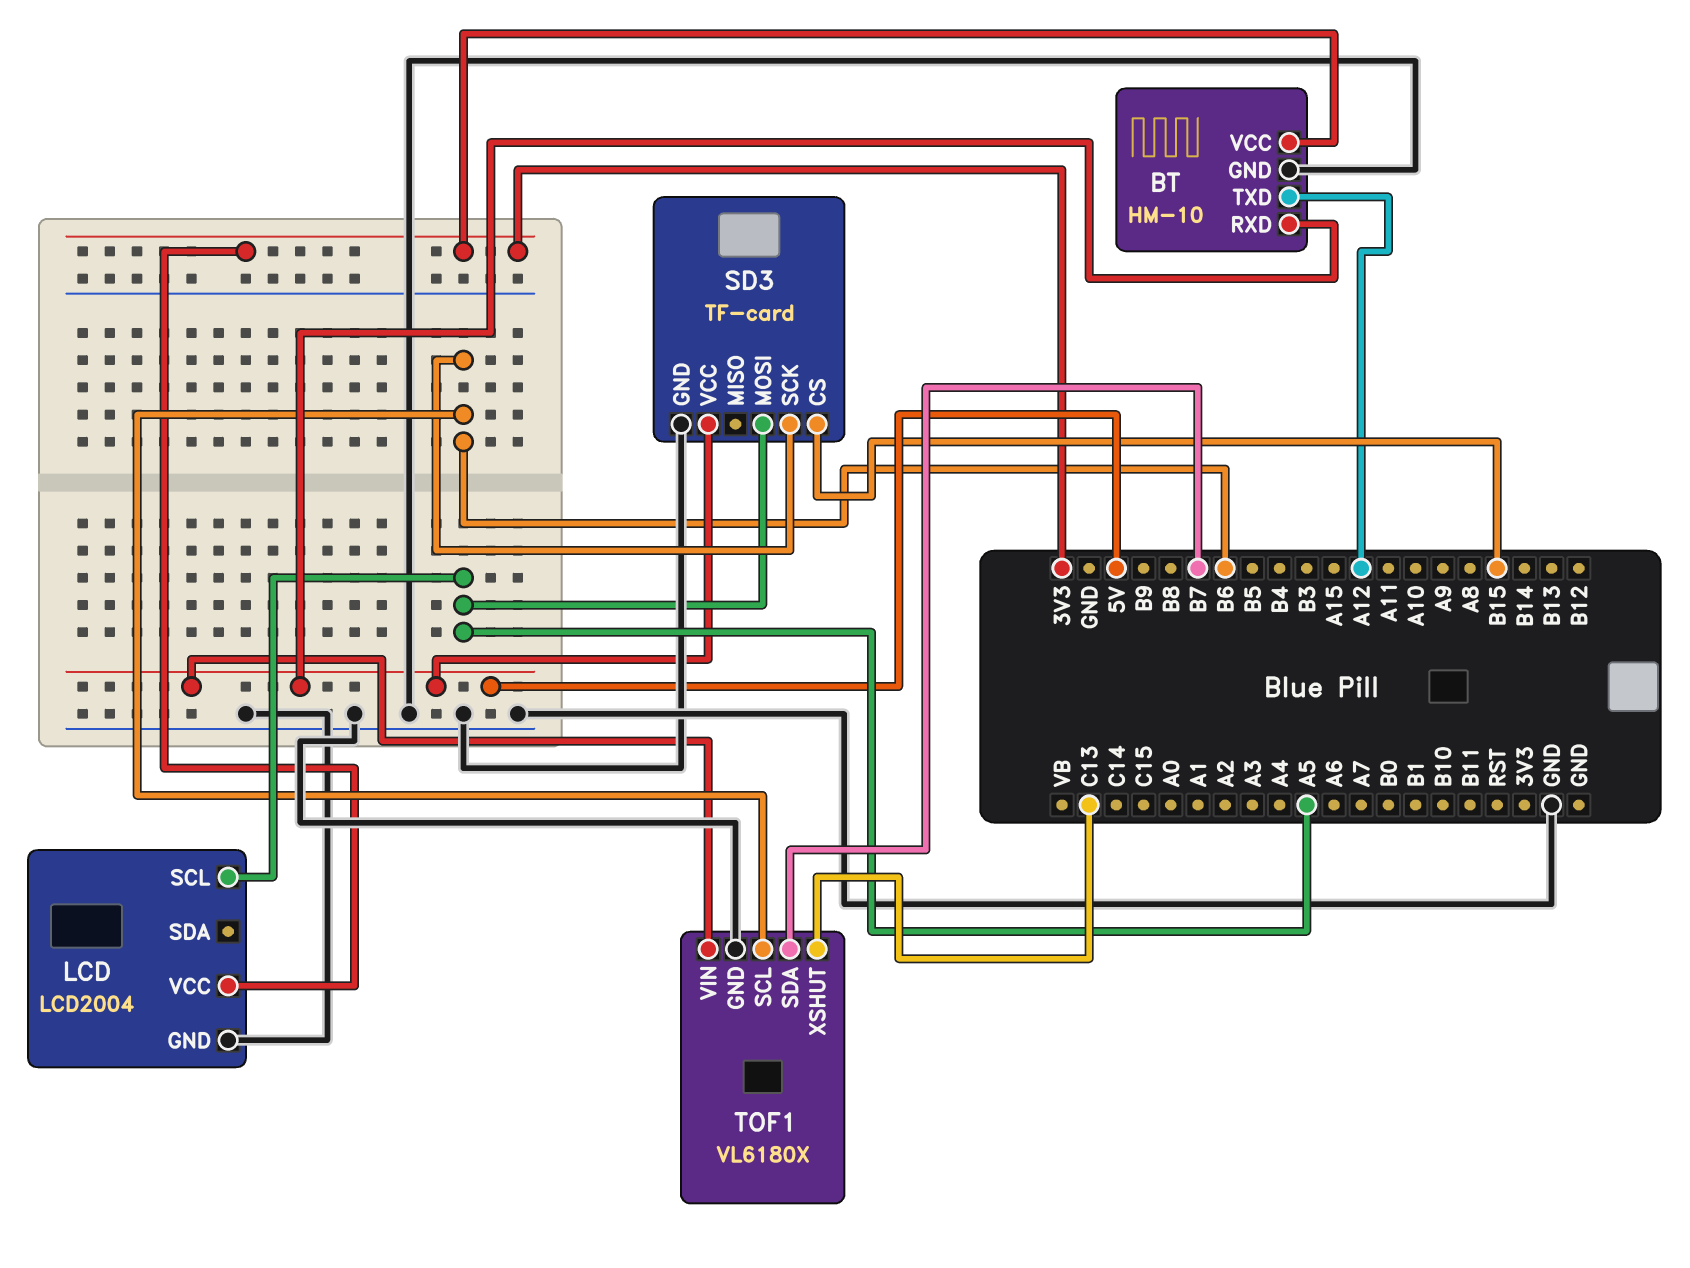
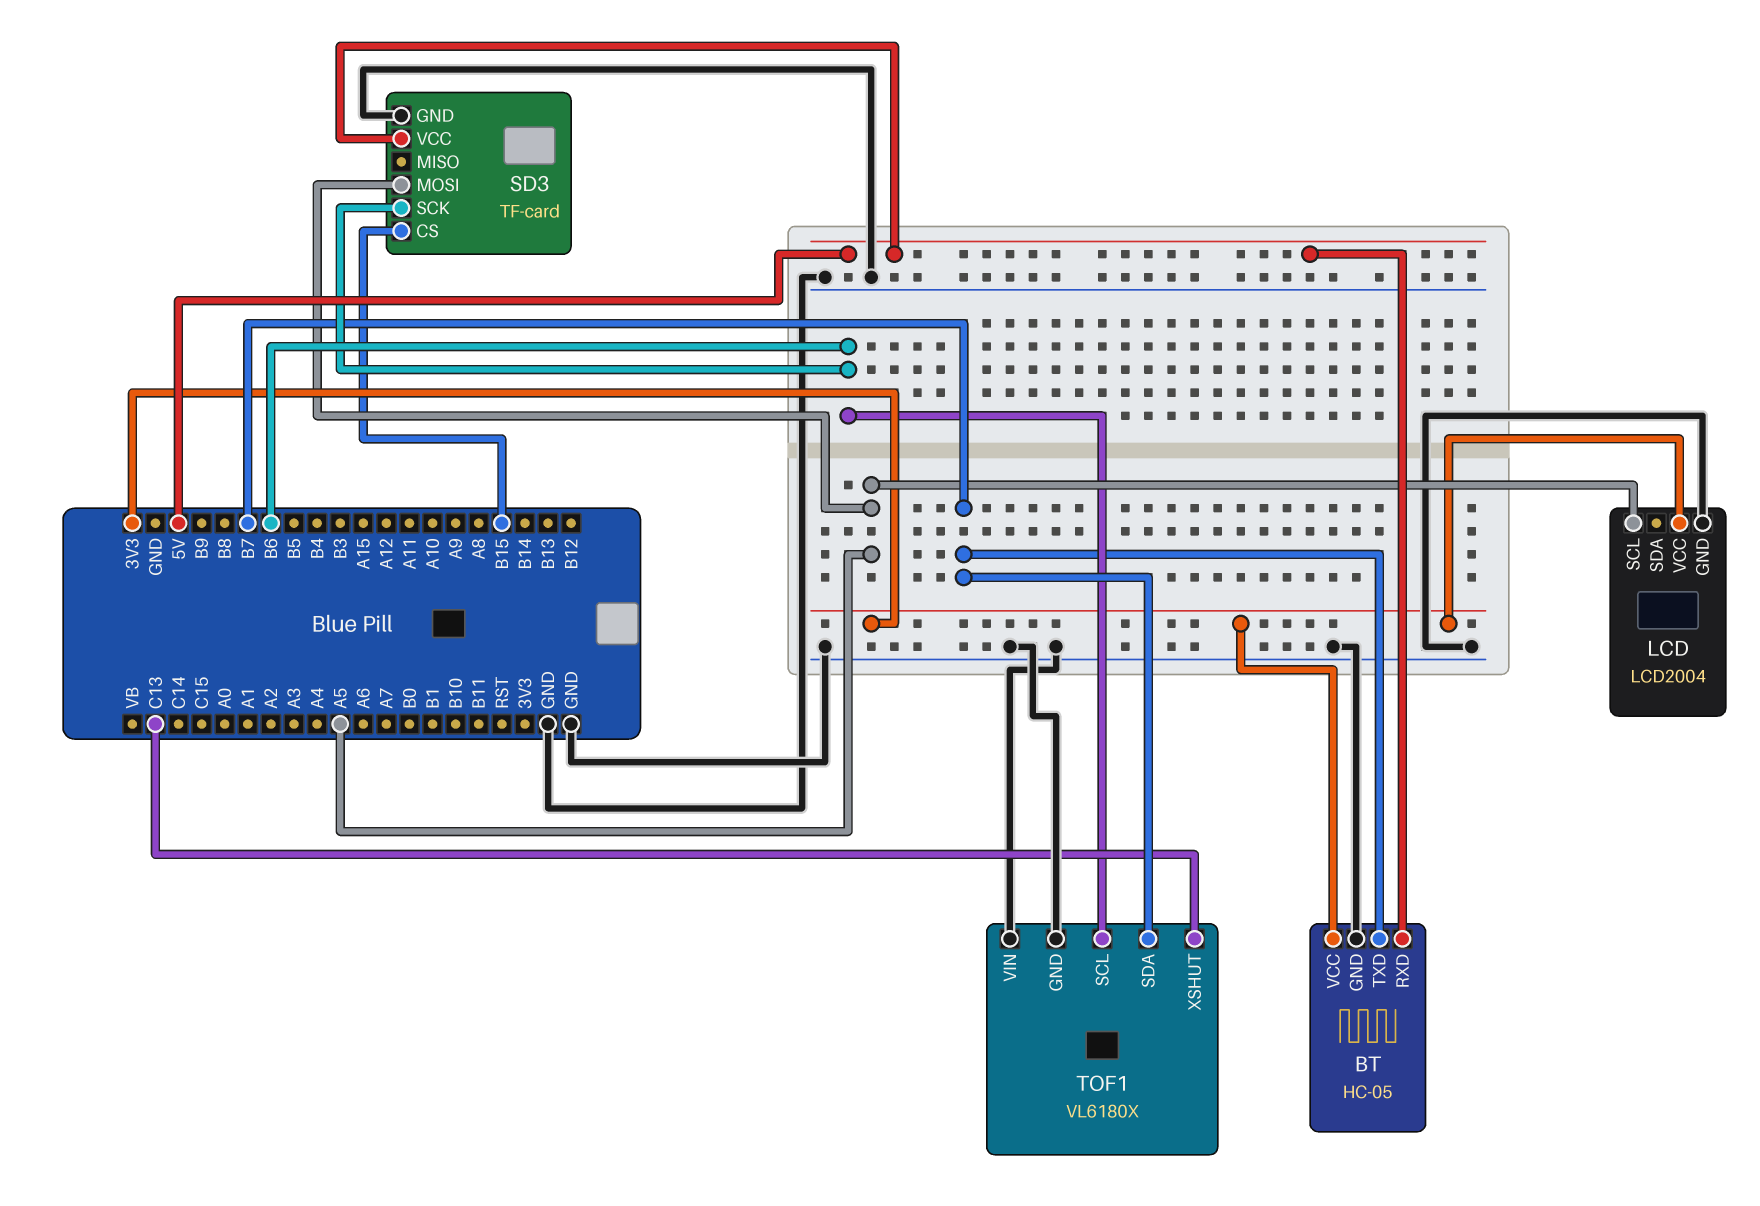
BT: HM-10 -> HC-05
BT pin TXD: A12 -> B7
TOF1 pin VIN: 5V -> GND

